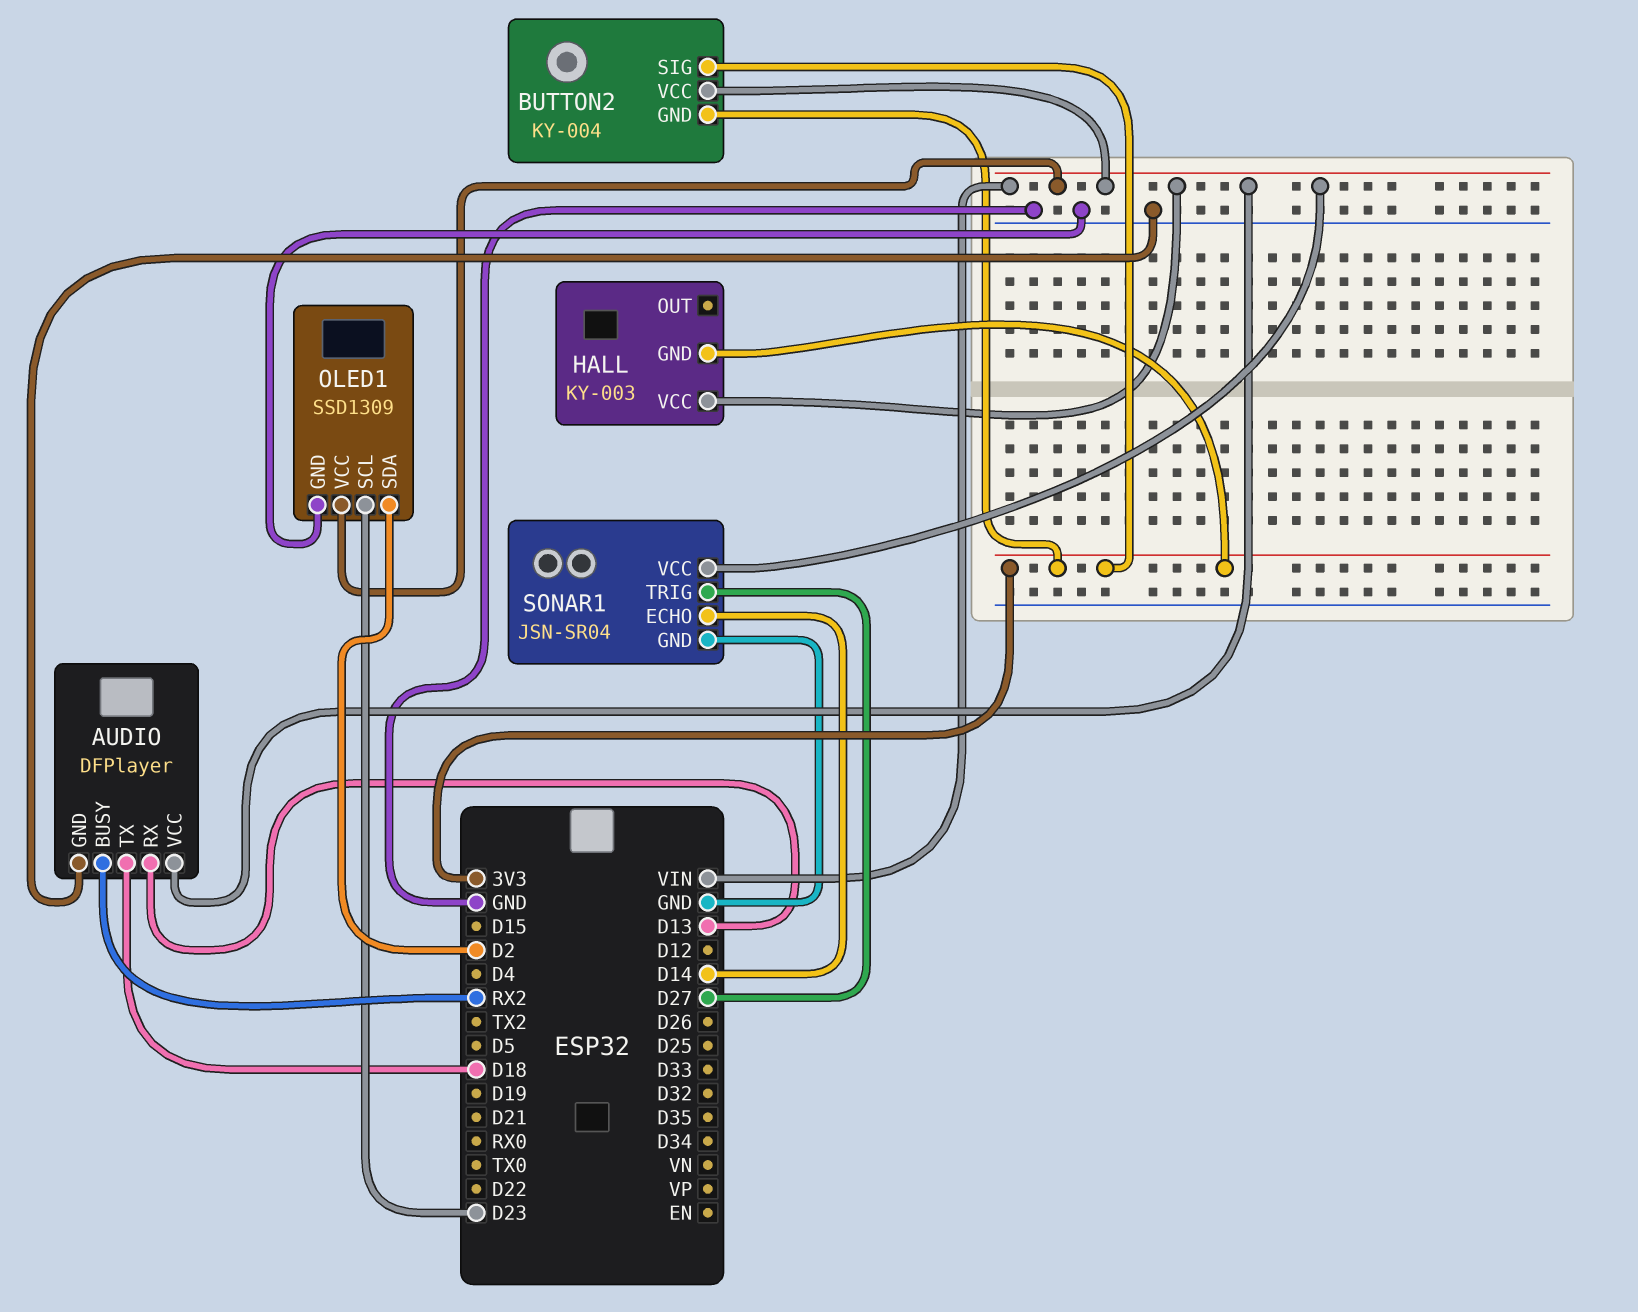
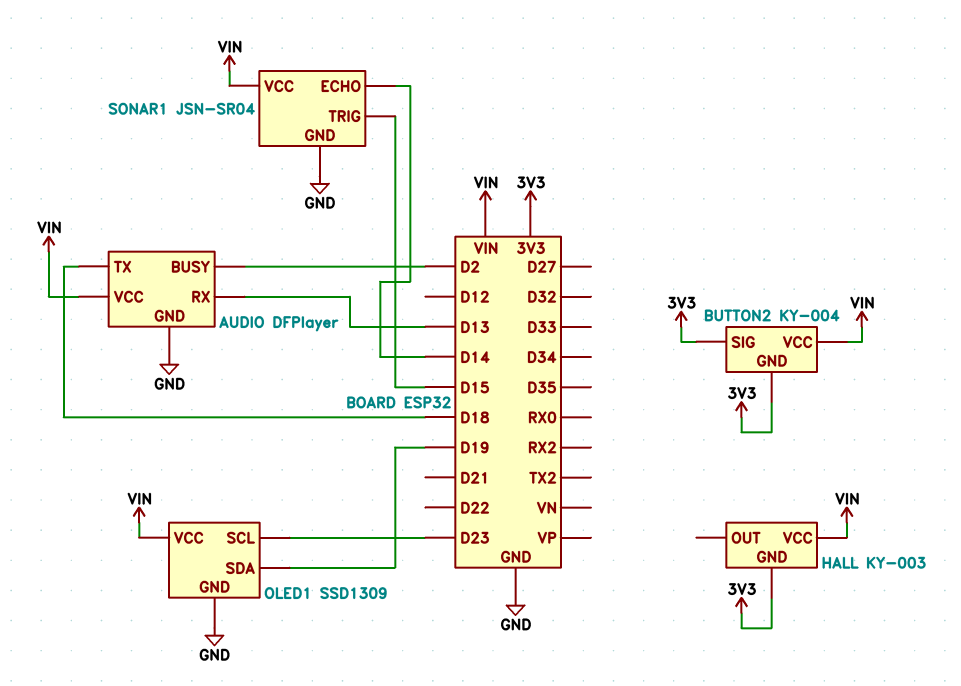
AUDIO pin BUSY: RX2 -> D2
OLED1 pin SDA: D2 -> D19
SONAR1 pin TRIG: D27 -> D15

